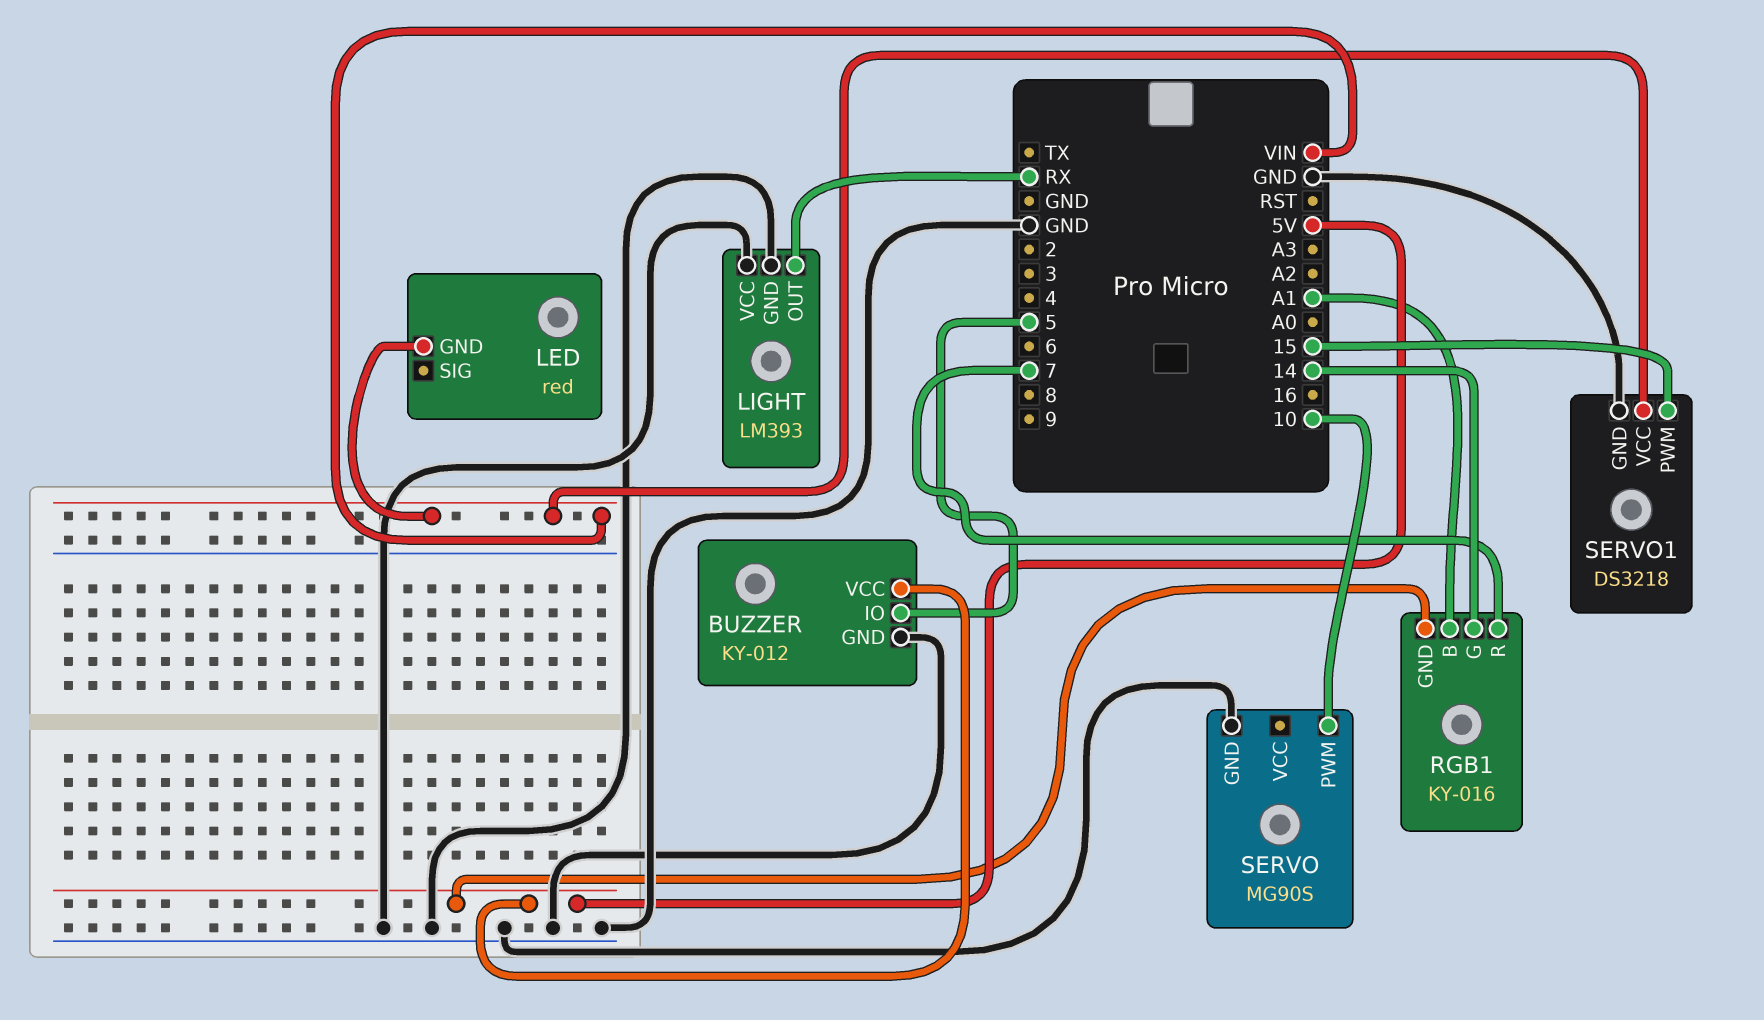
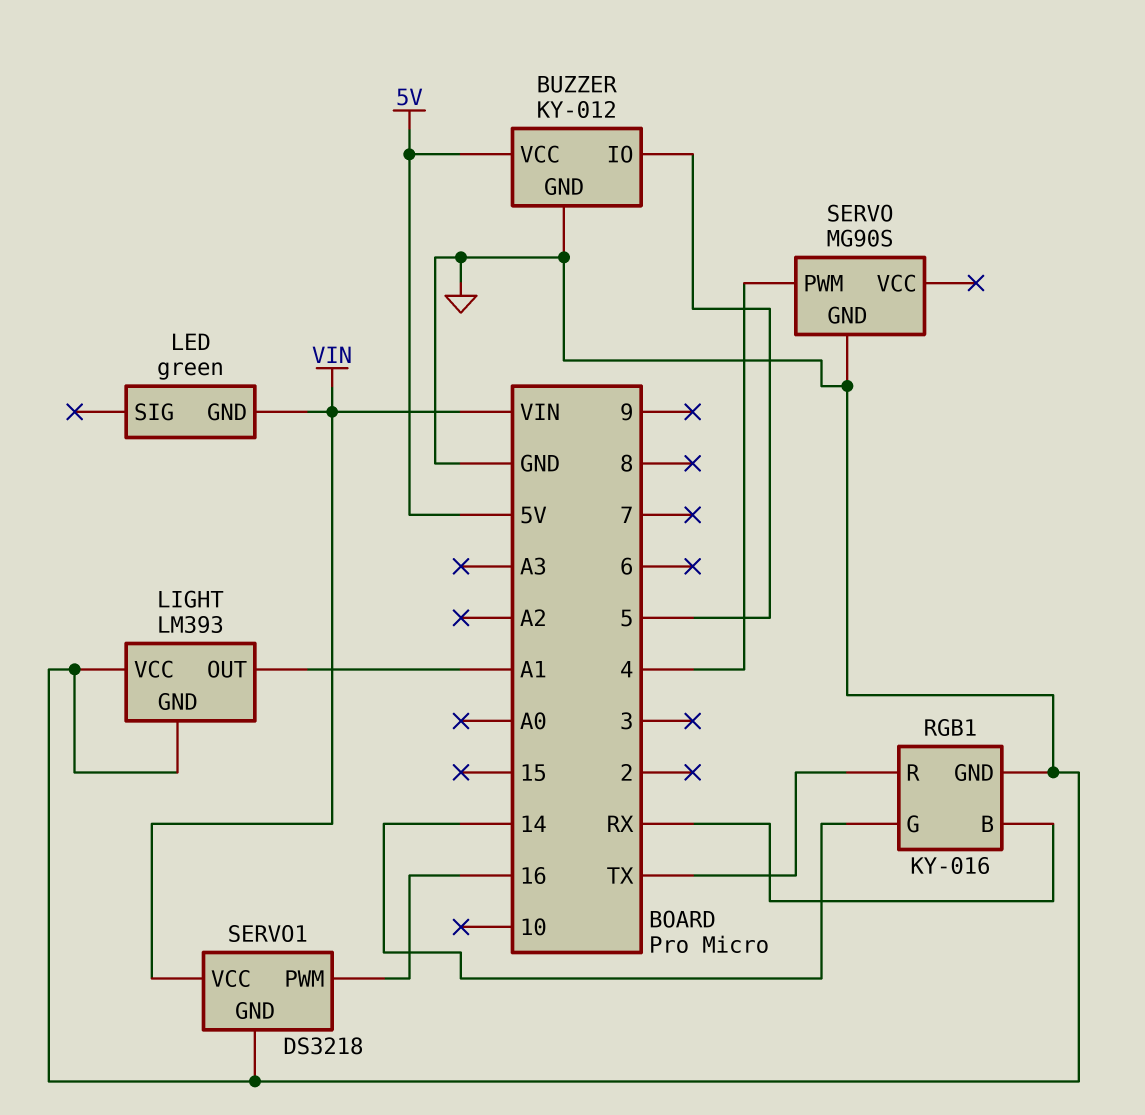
LED: red -> green
LIGHT pin OUT: RX -> A1
RGB1 pin B: A1 -> RX
RGB1 pin GND: 5V -> GND
RGB1 pin R: 7 -> TX
SERVO pin PWM: 10 -> 4
SERVO1 pin PWM: 15 -> 16

